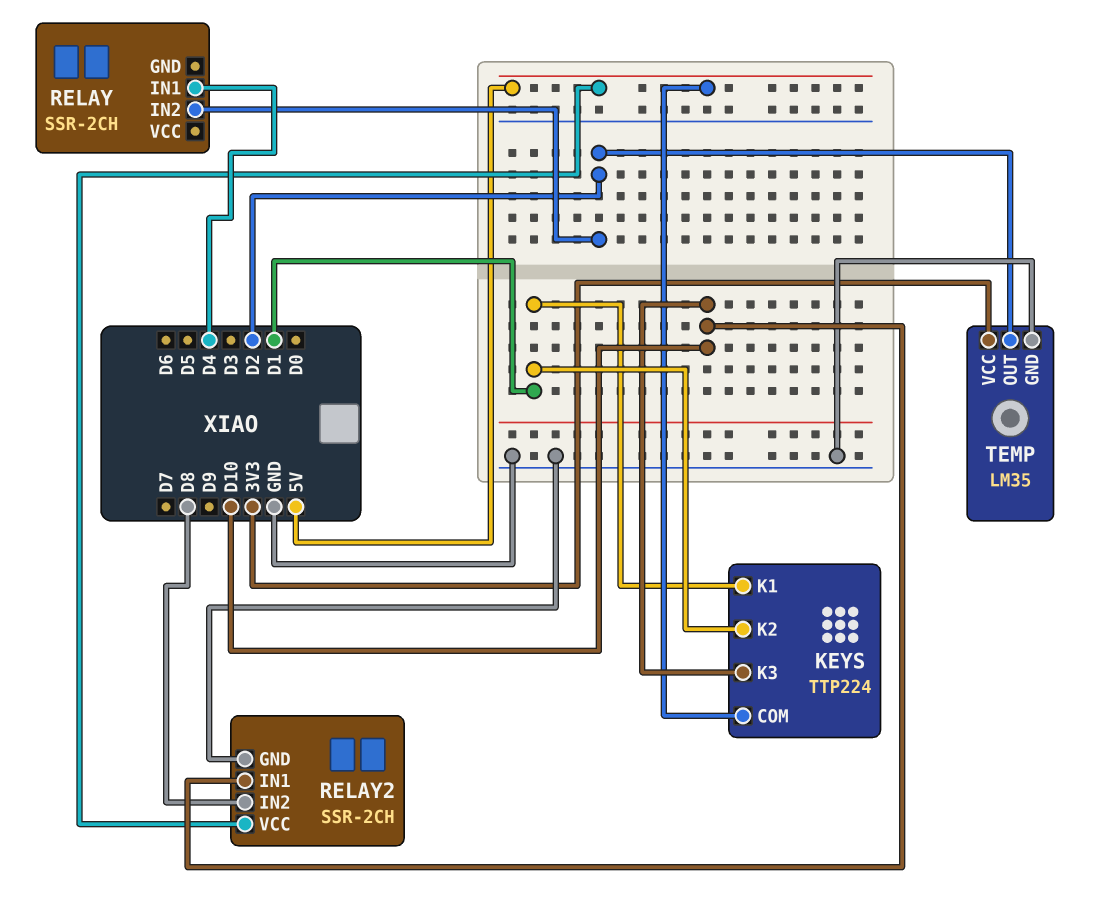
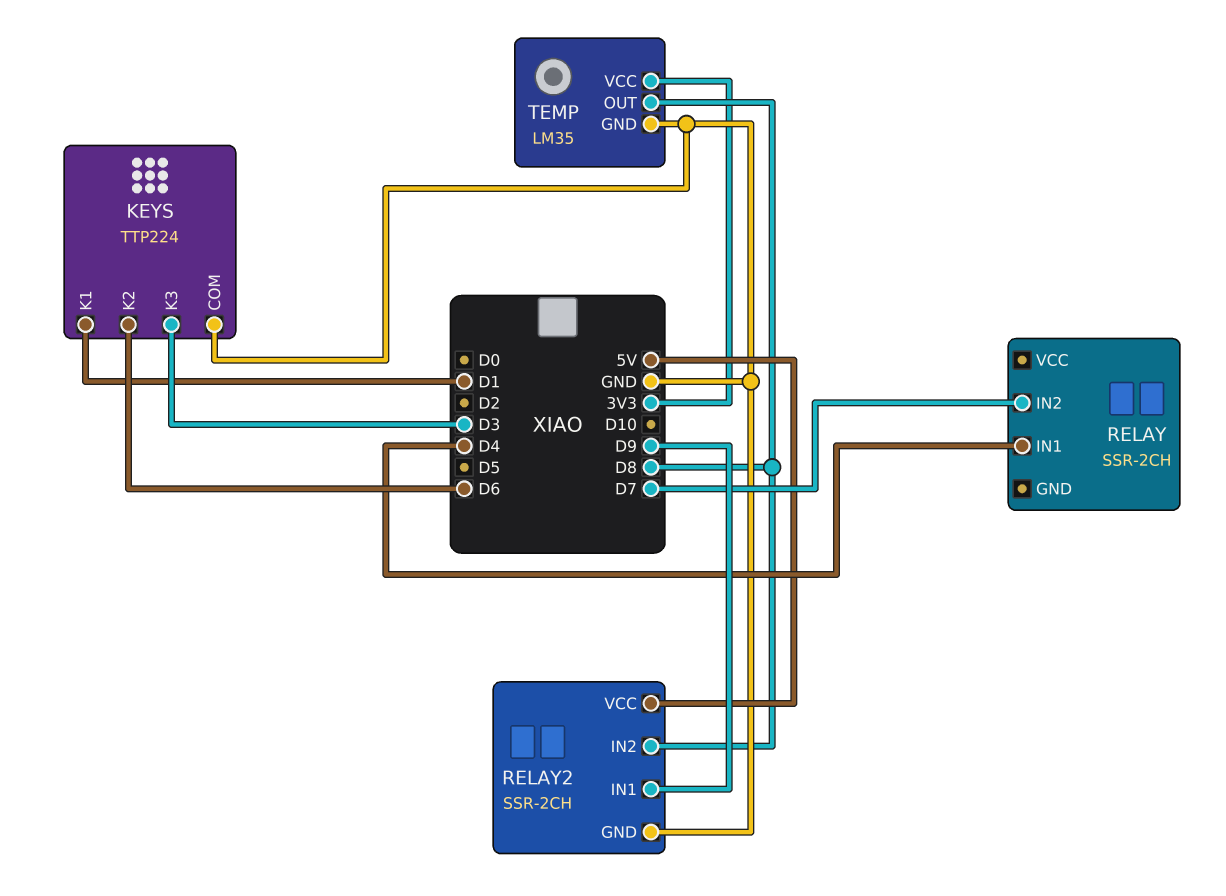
KEYS pin COM: 5V -> GND
KEYS pin K2: D1 -> D6
KEYS pin K3: D10 -> D3
RELAY pin IN2: D2 -> D7
RELAY2 pin IN1: D10 -> D9
TEMP pin OUT: D2 -> D8

